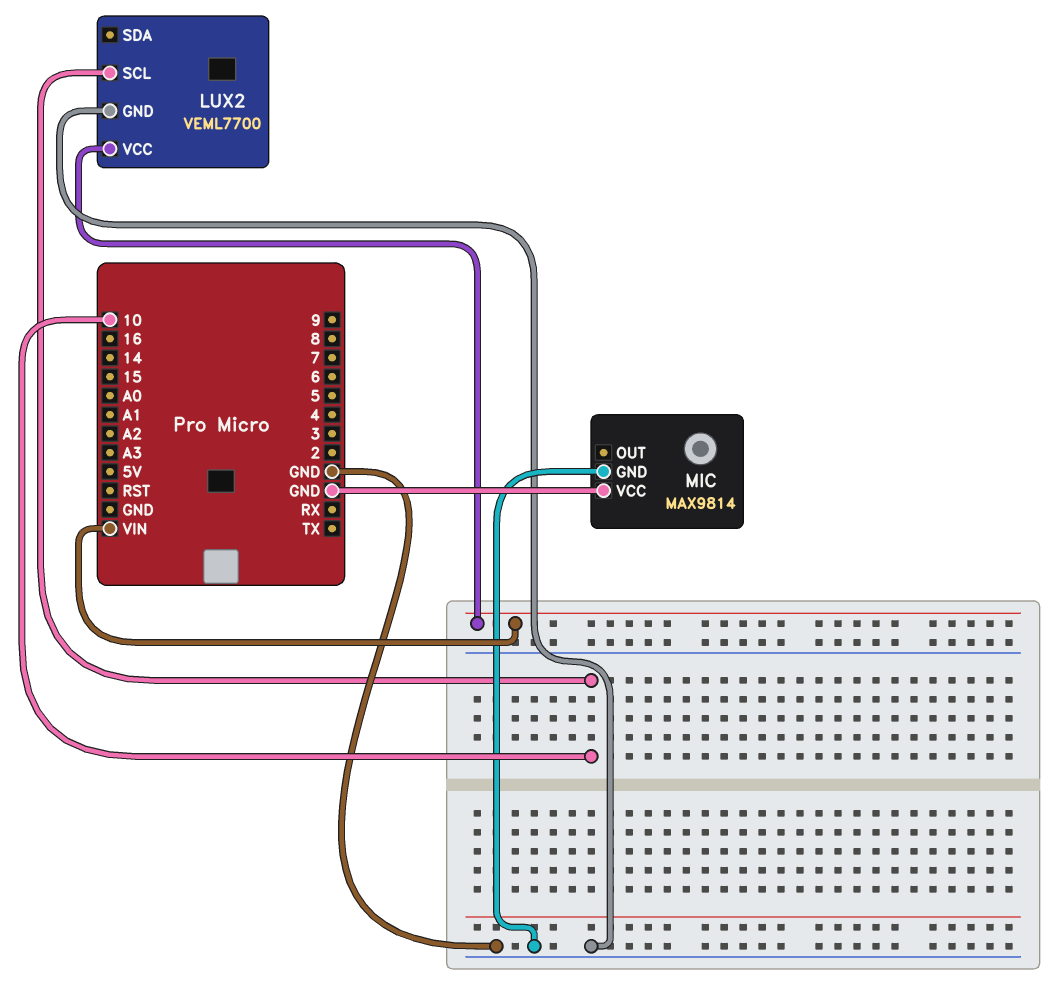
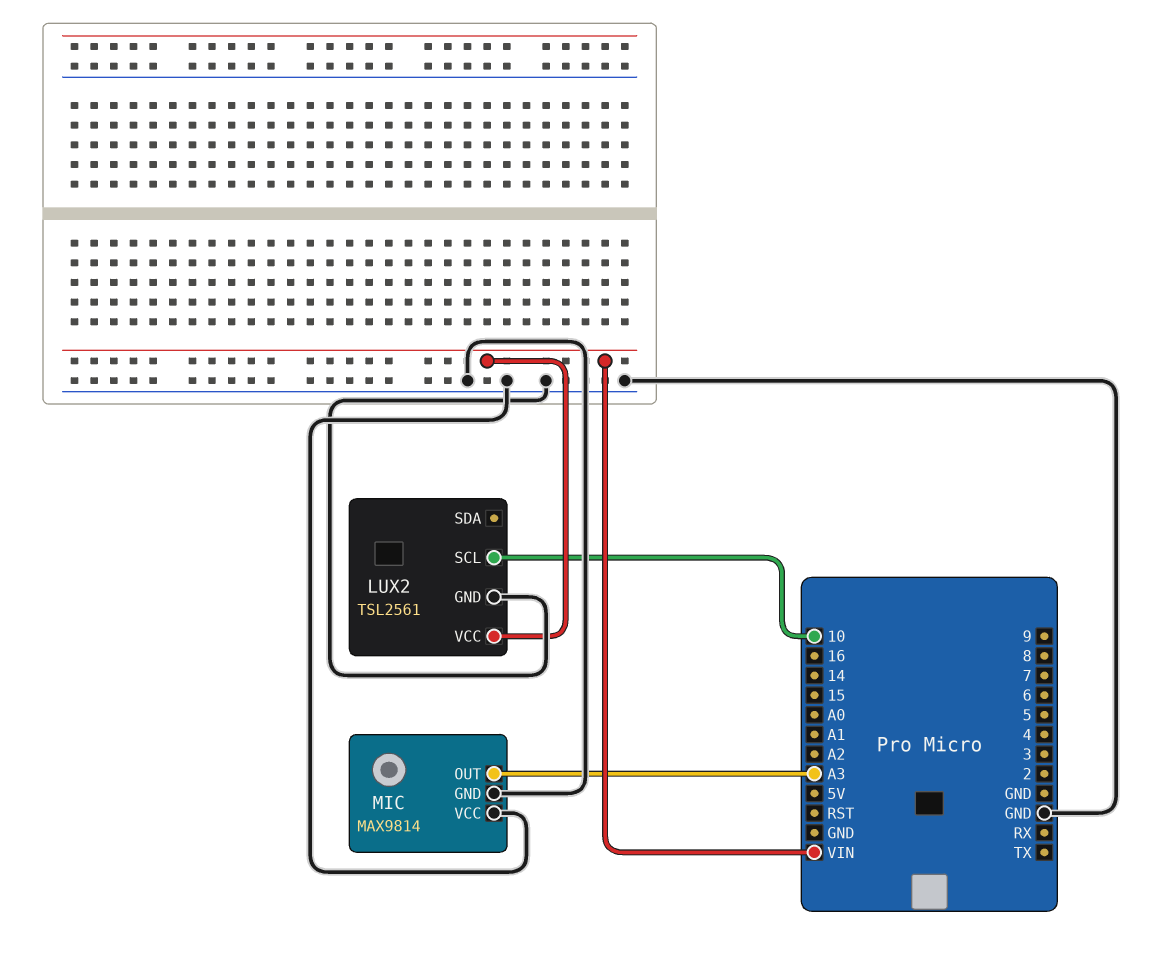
LUX2: VEML7700 -> TSL2561
MIC pin OUT: none -> A3

